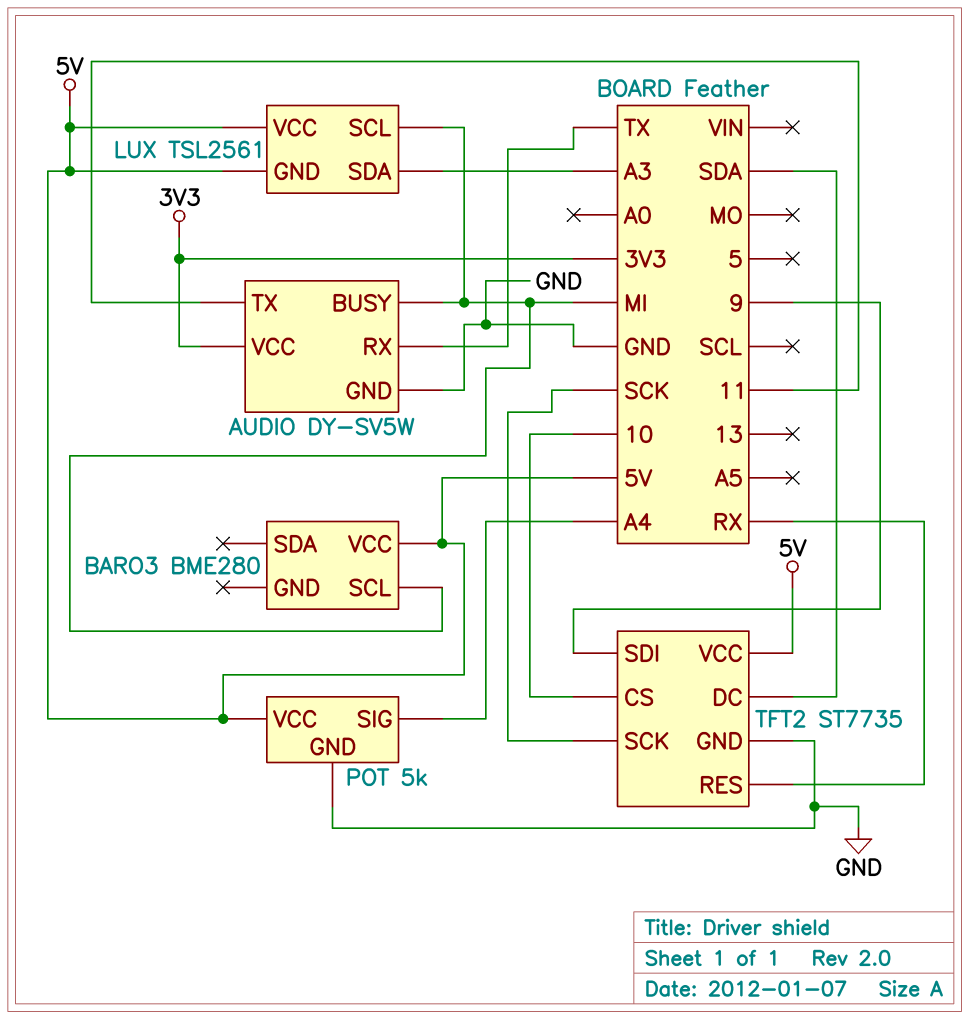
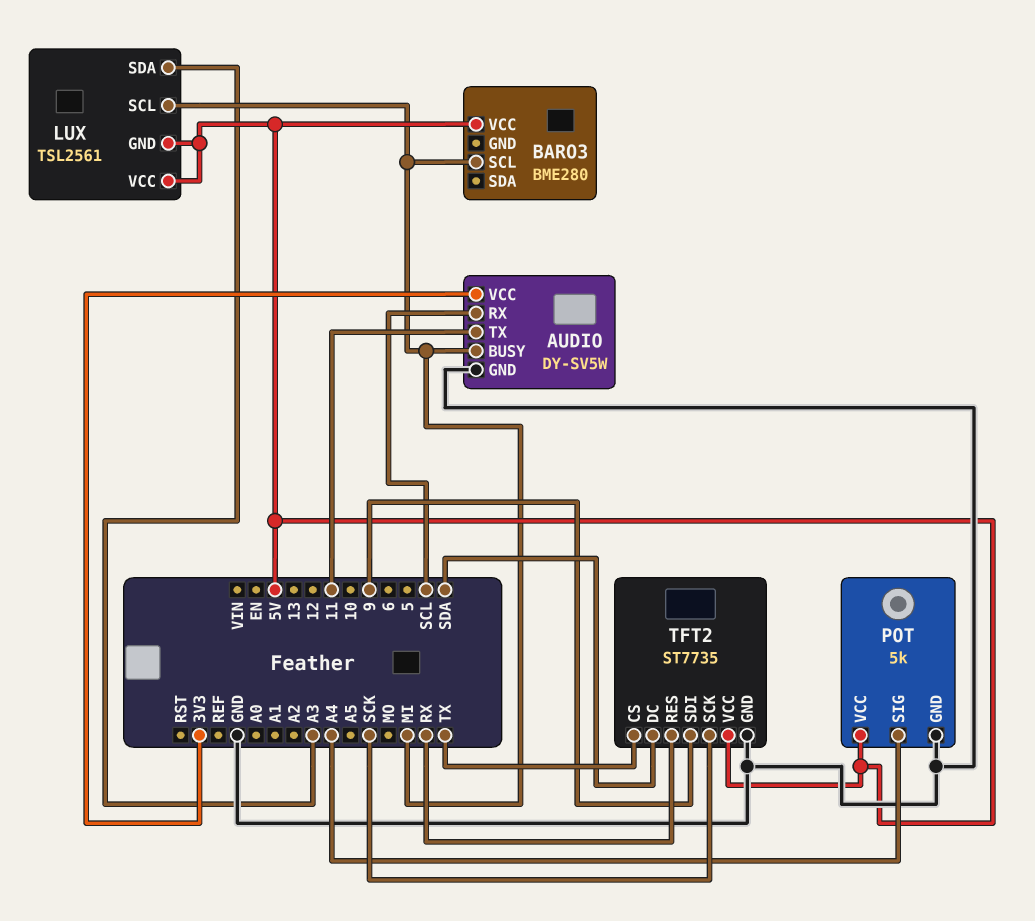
AUDIO pin RX: TX -> SCL
TFT2 pin CS: 10 -> TX

